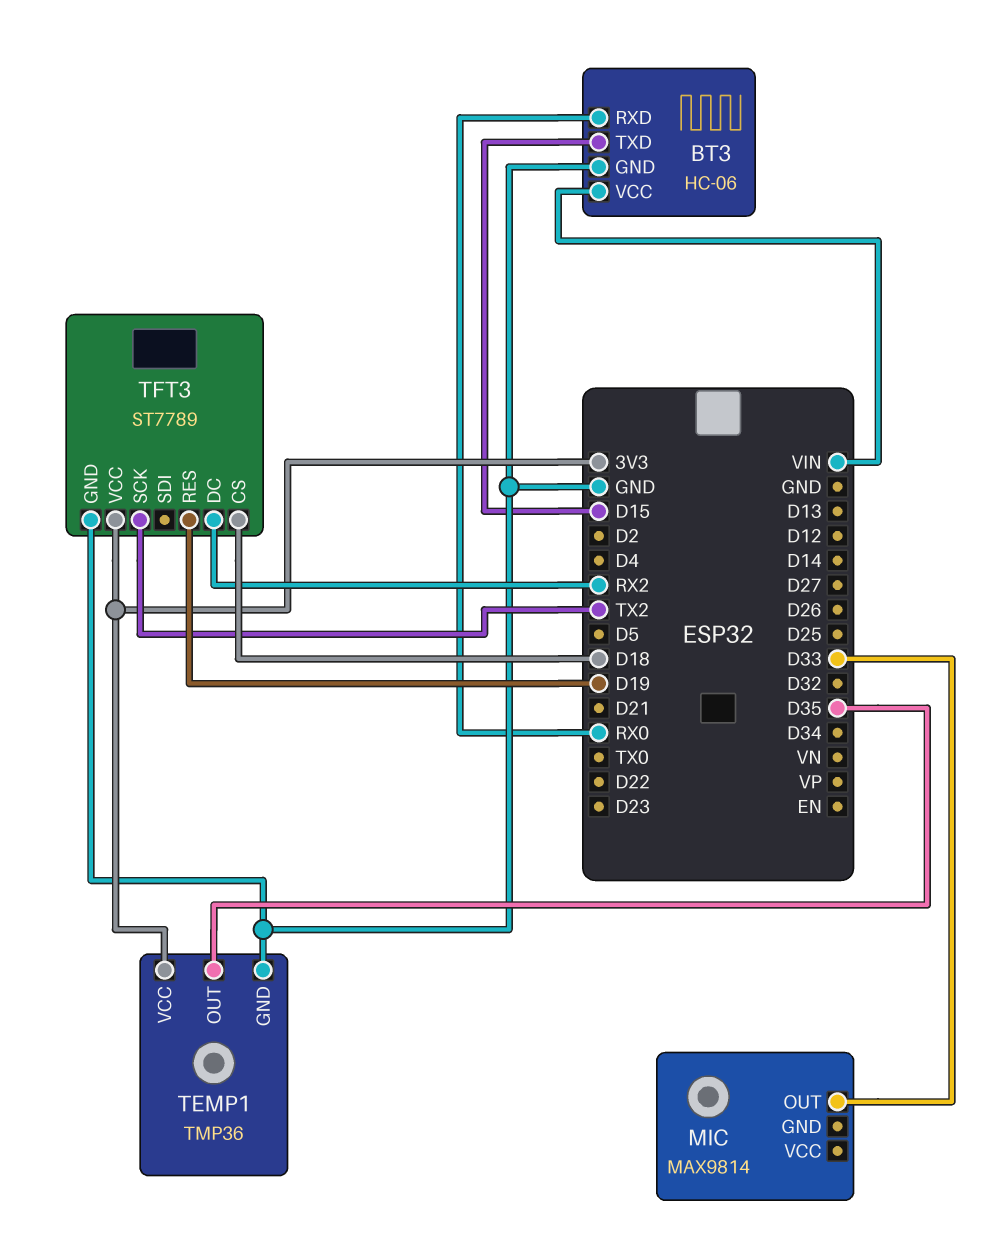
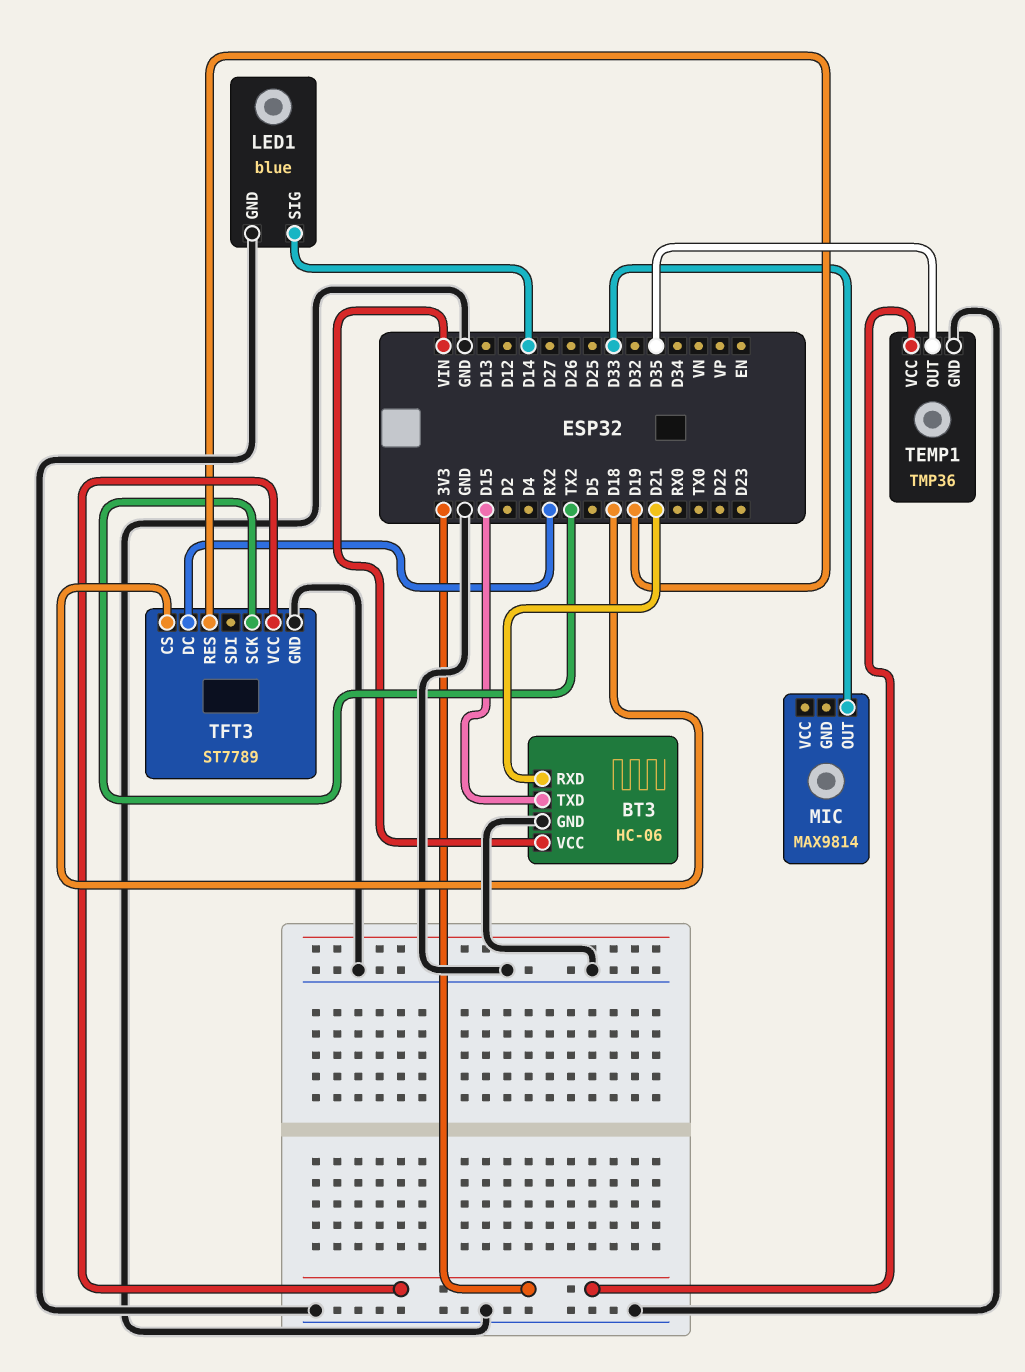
BT3 pin RXD: RX0 -> D21
LED1: none -> blue
LED1 pin GND: none -> GND
LED1 pin SIG: none -> D14

